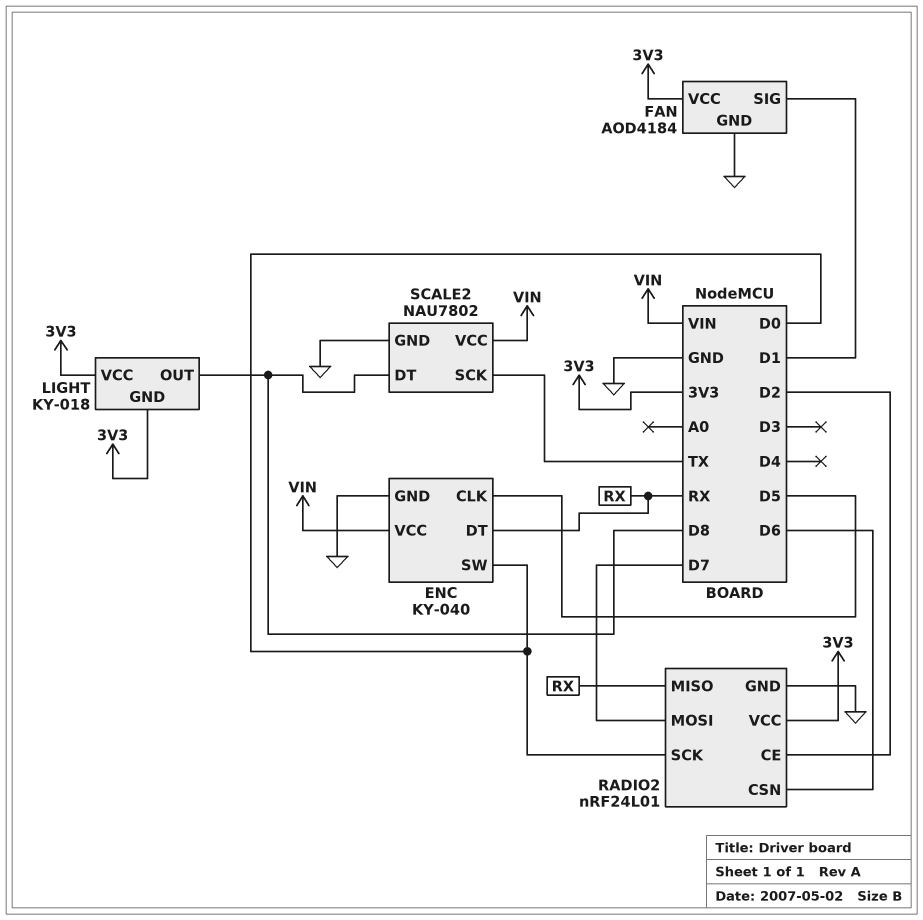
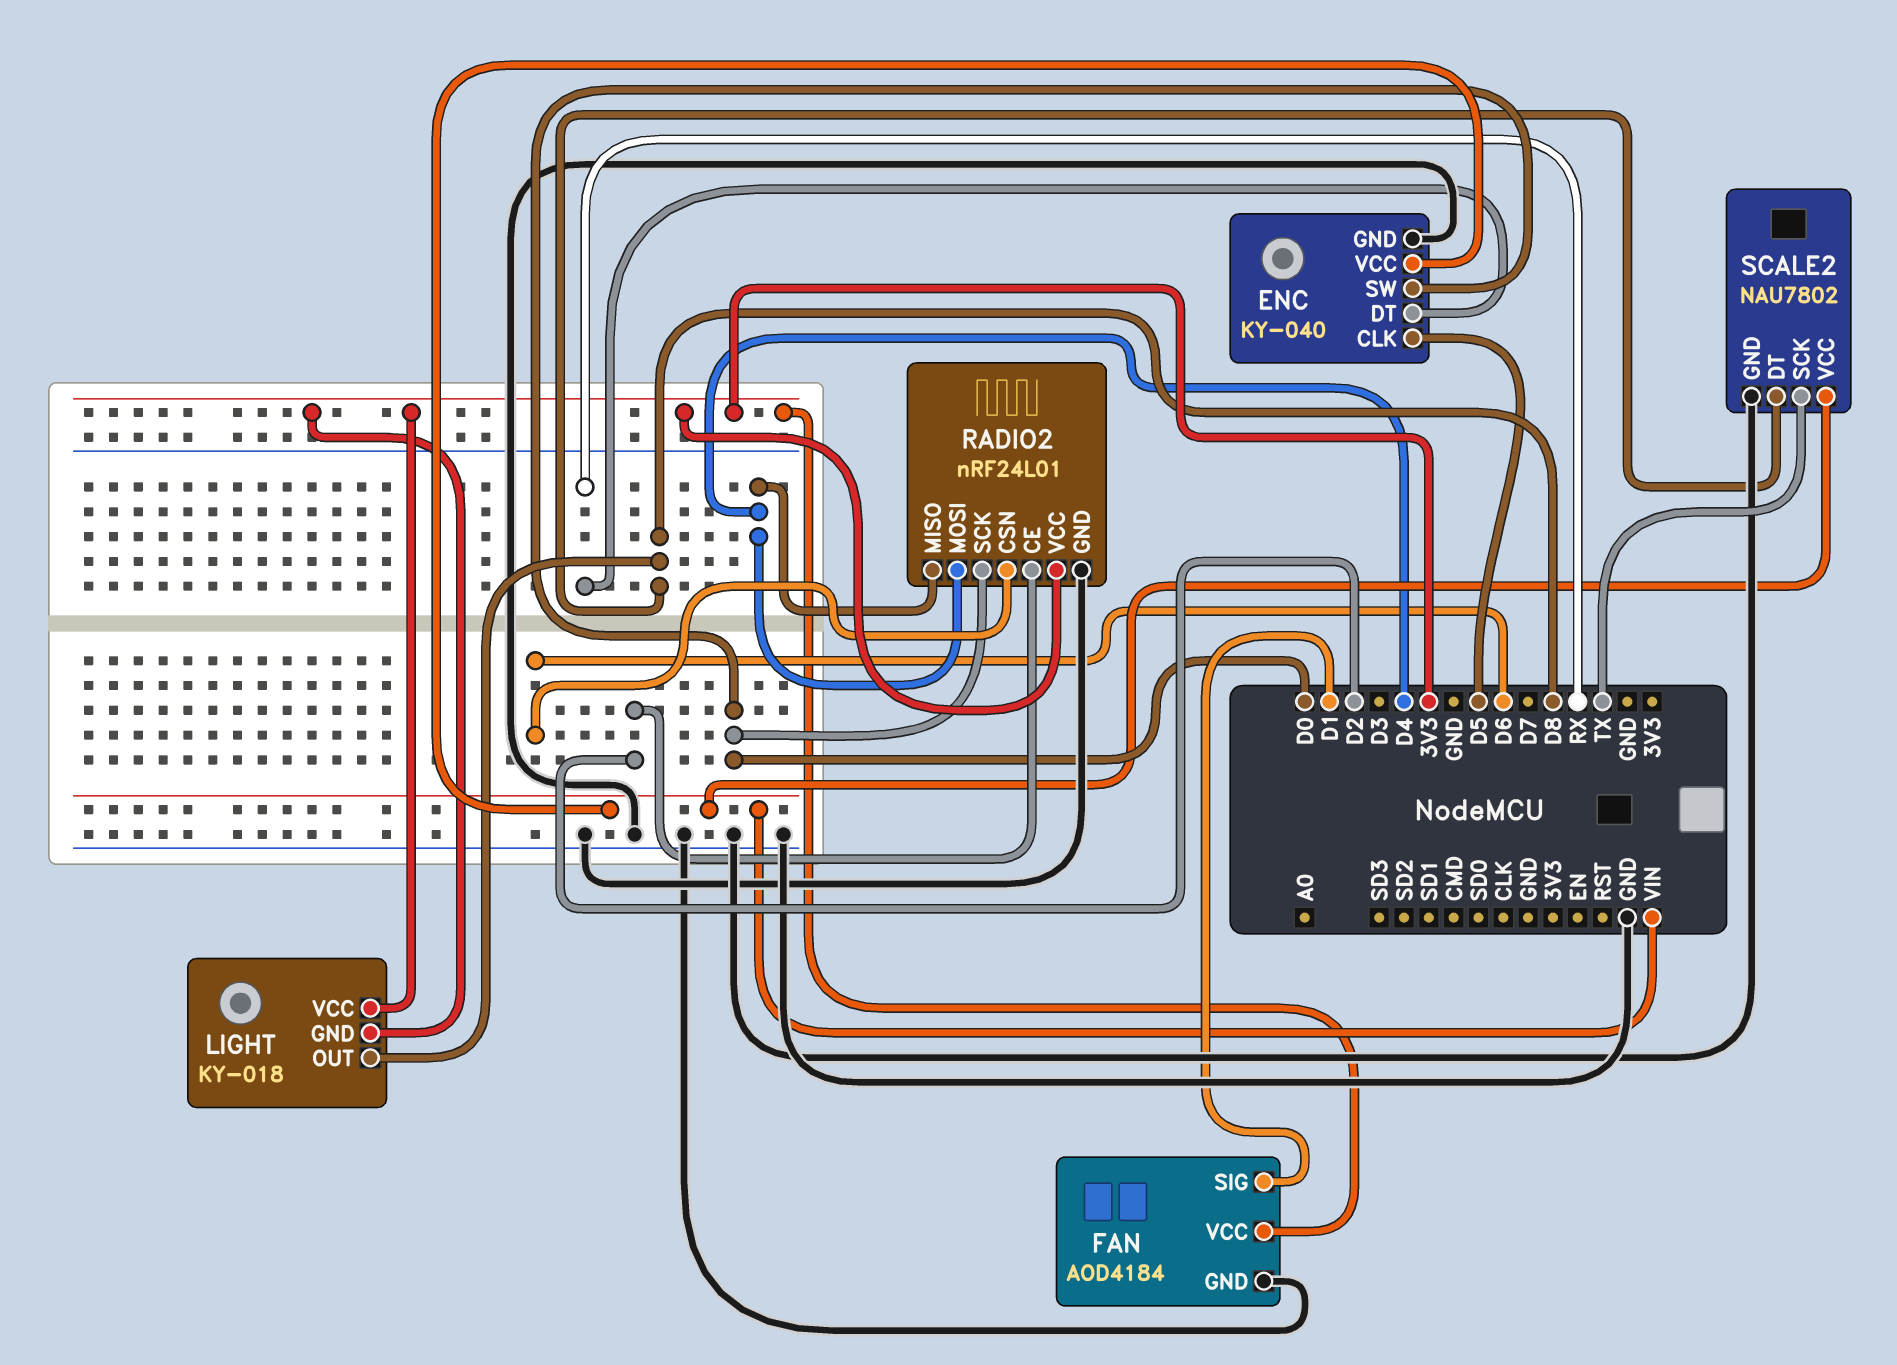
RADIO2 pin MISO: RX -> D4
RADIO2 pin MOSI: D7 -> D4

